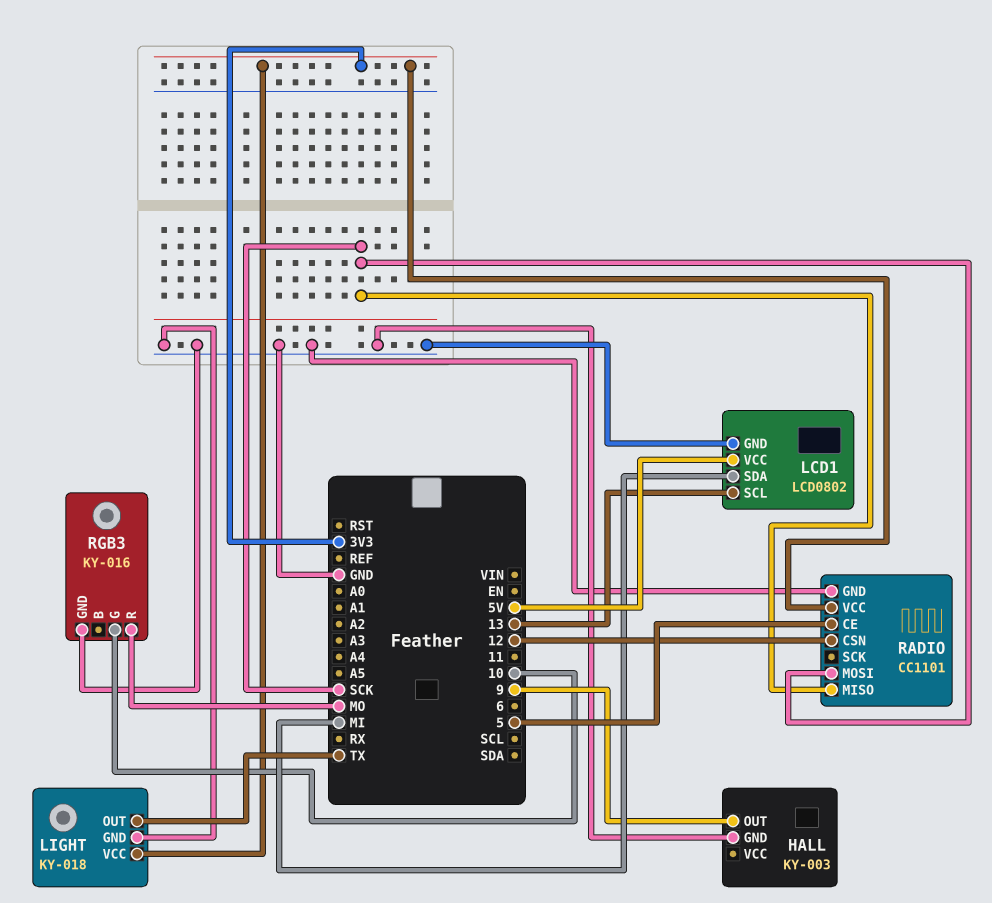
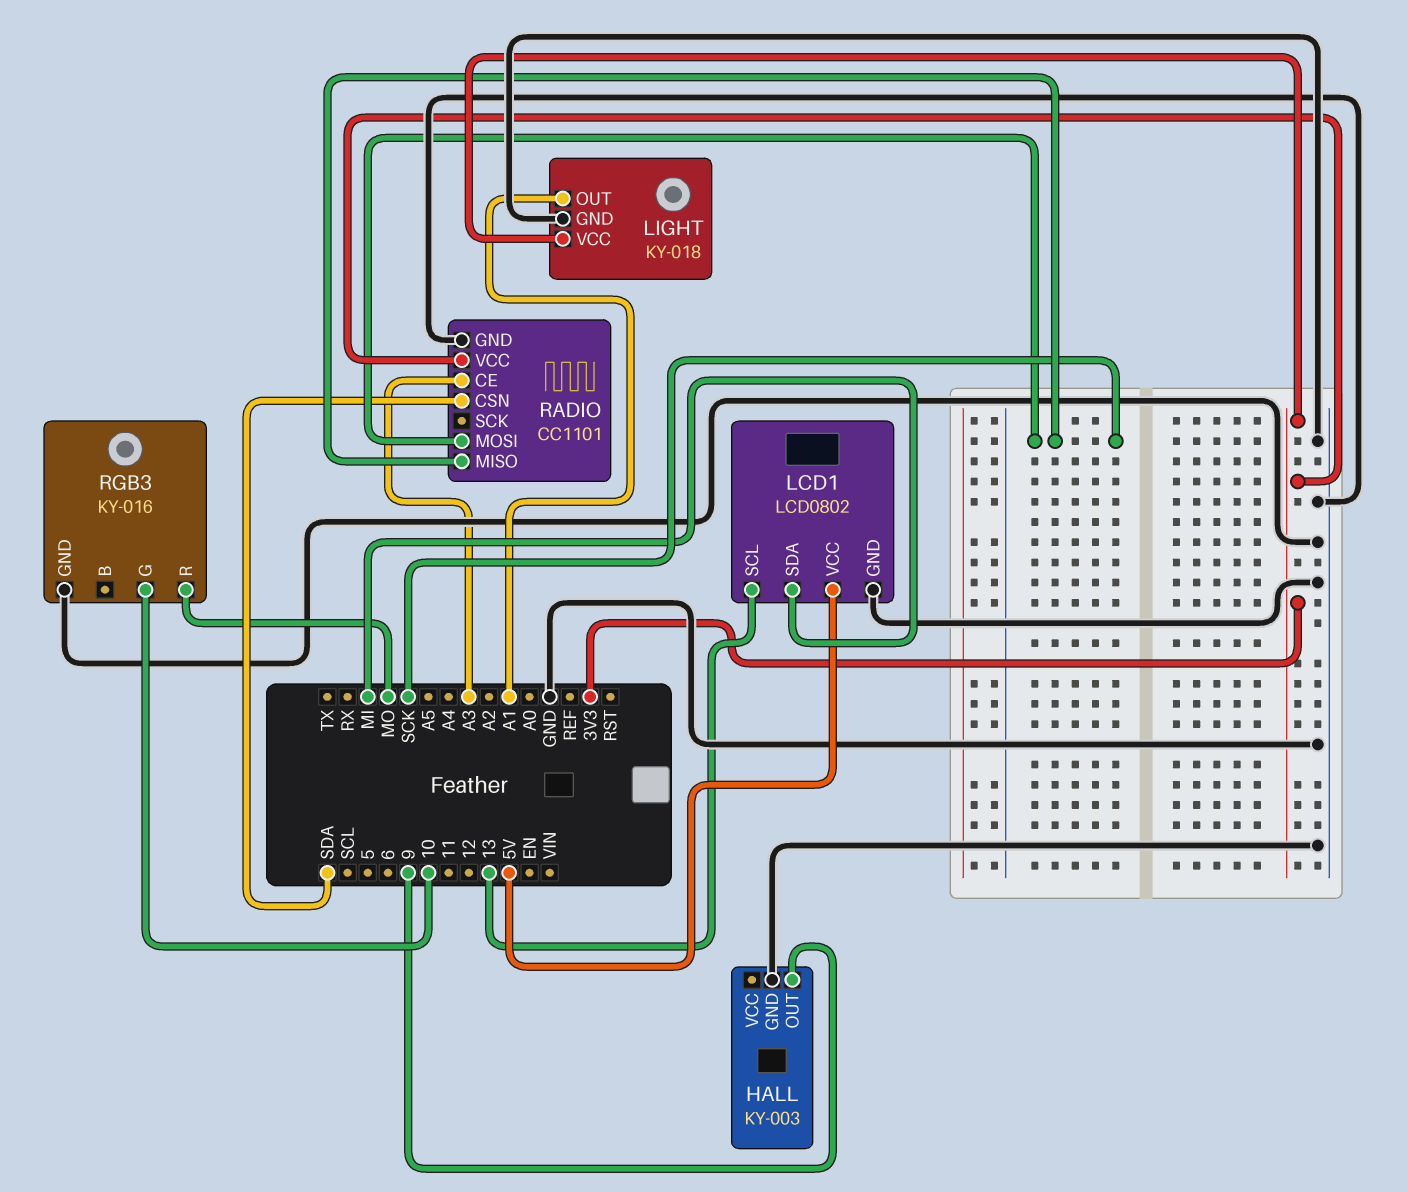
LIGHT pin OUT: TX -> A1
RADIO pin CE: 5 -> A3
RADIO pin CSN: 12 -> SDA

